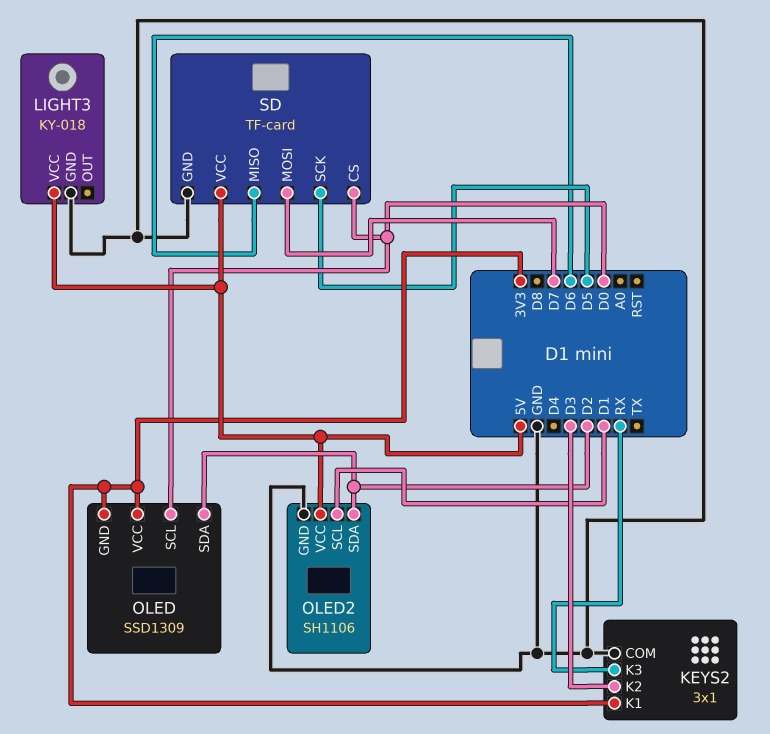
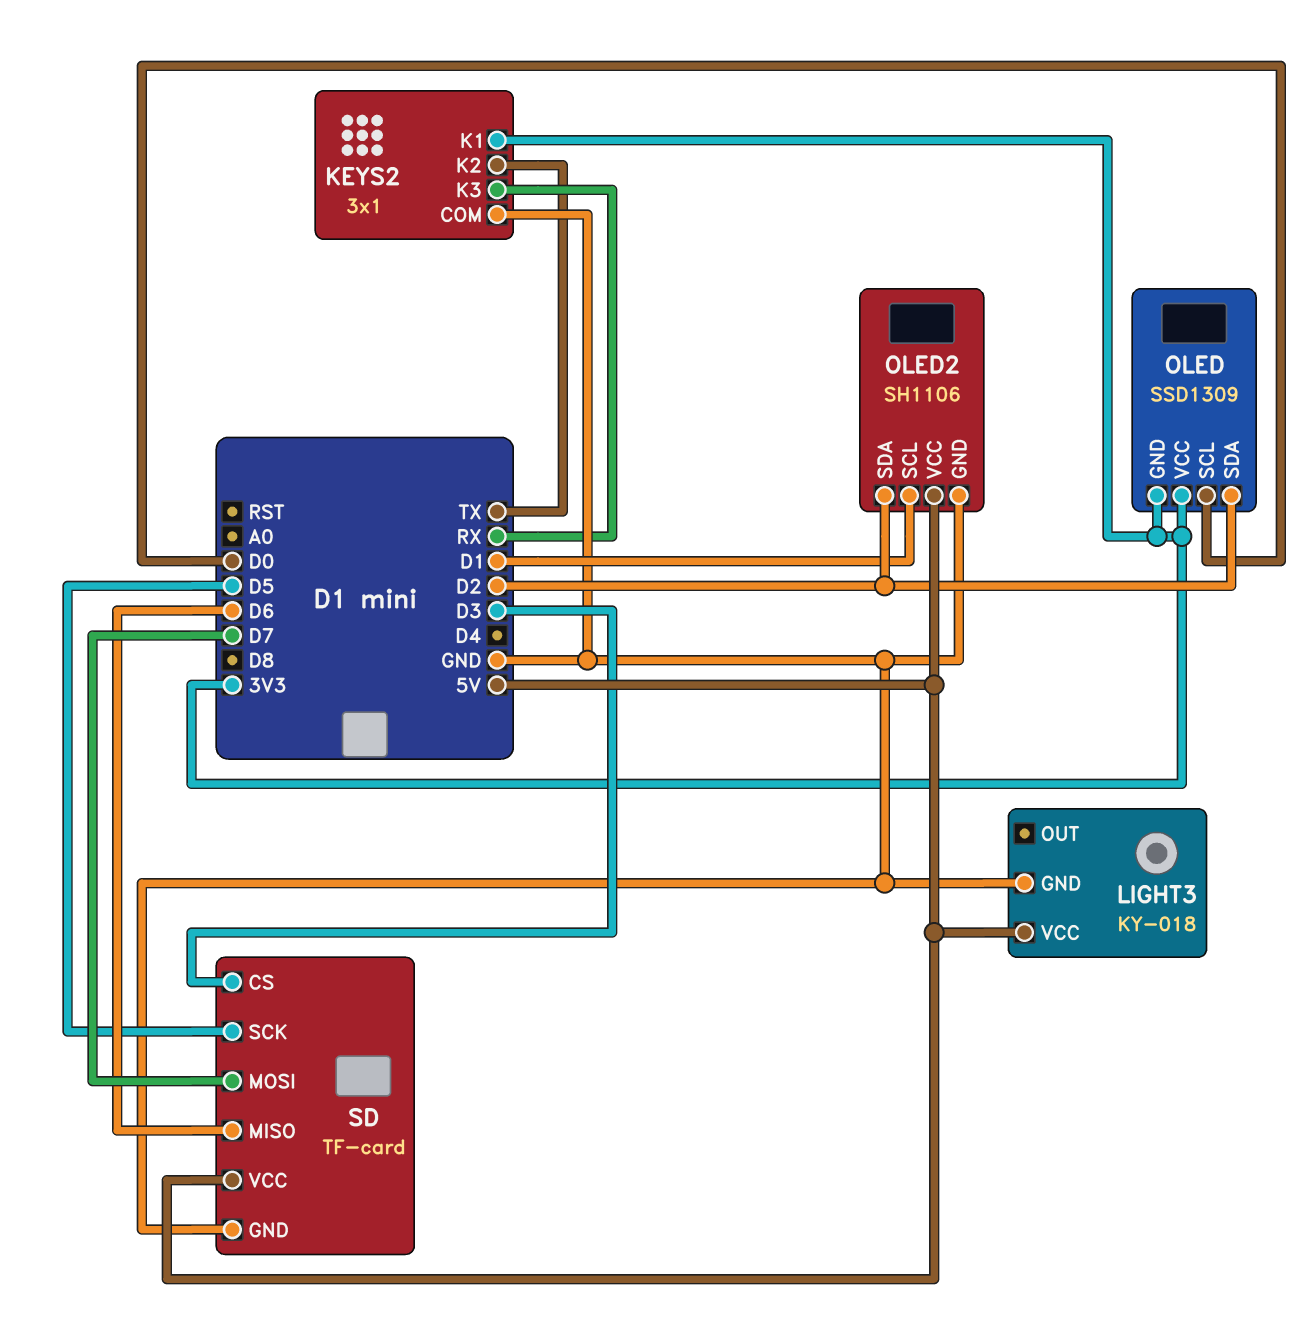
KEYS2 pin K2: D3 -> TX
SD pin CS: D0 -> D3

